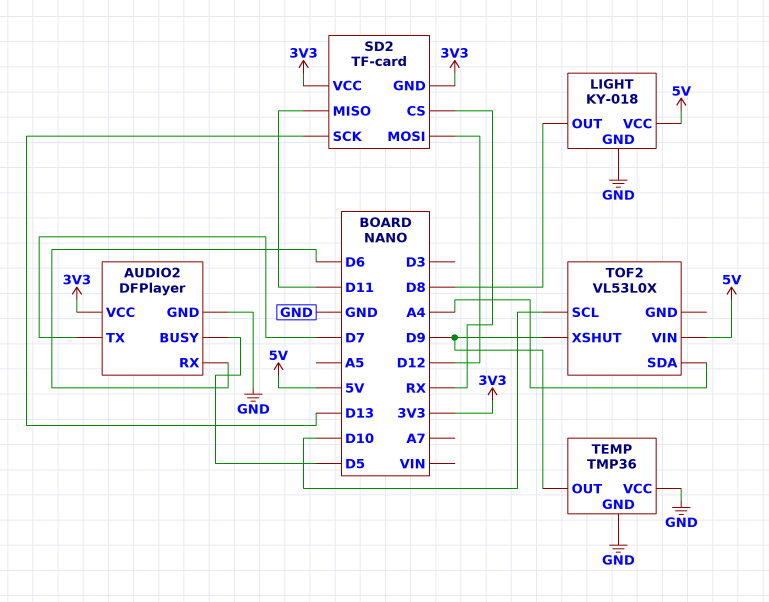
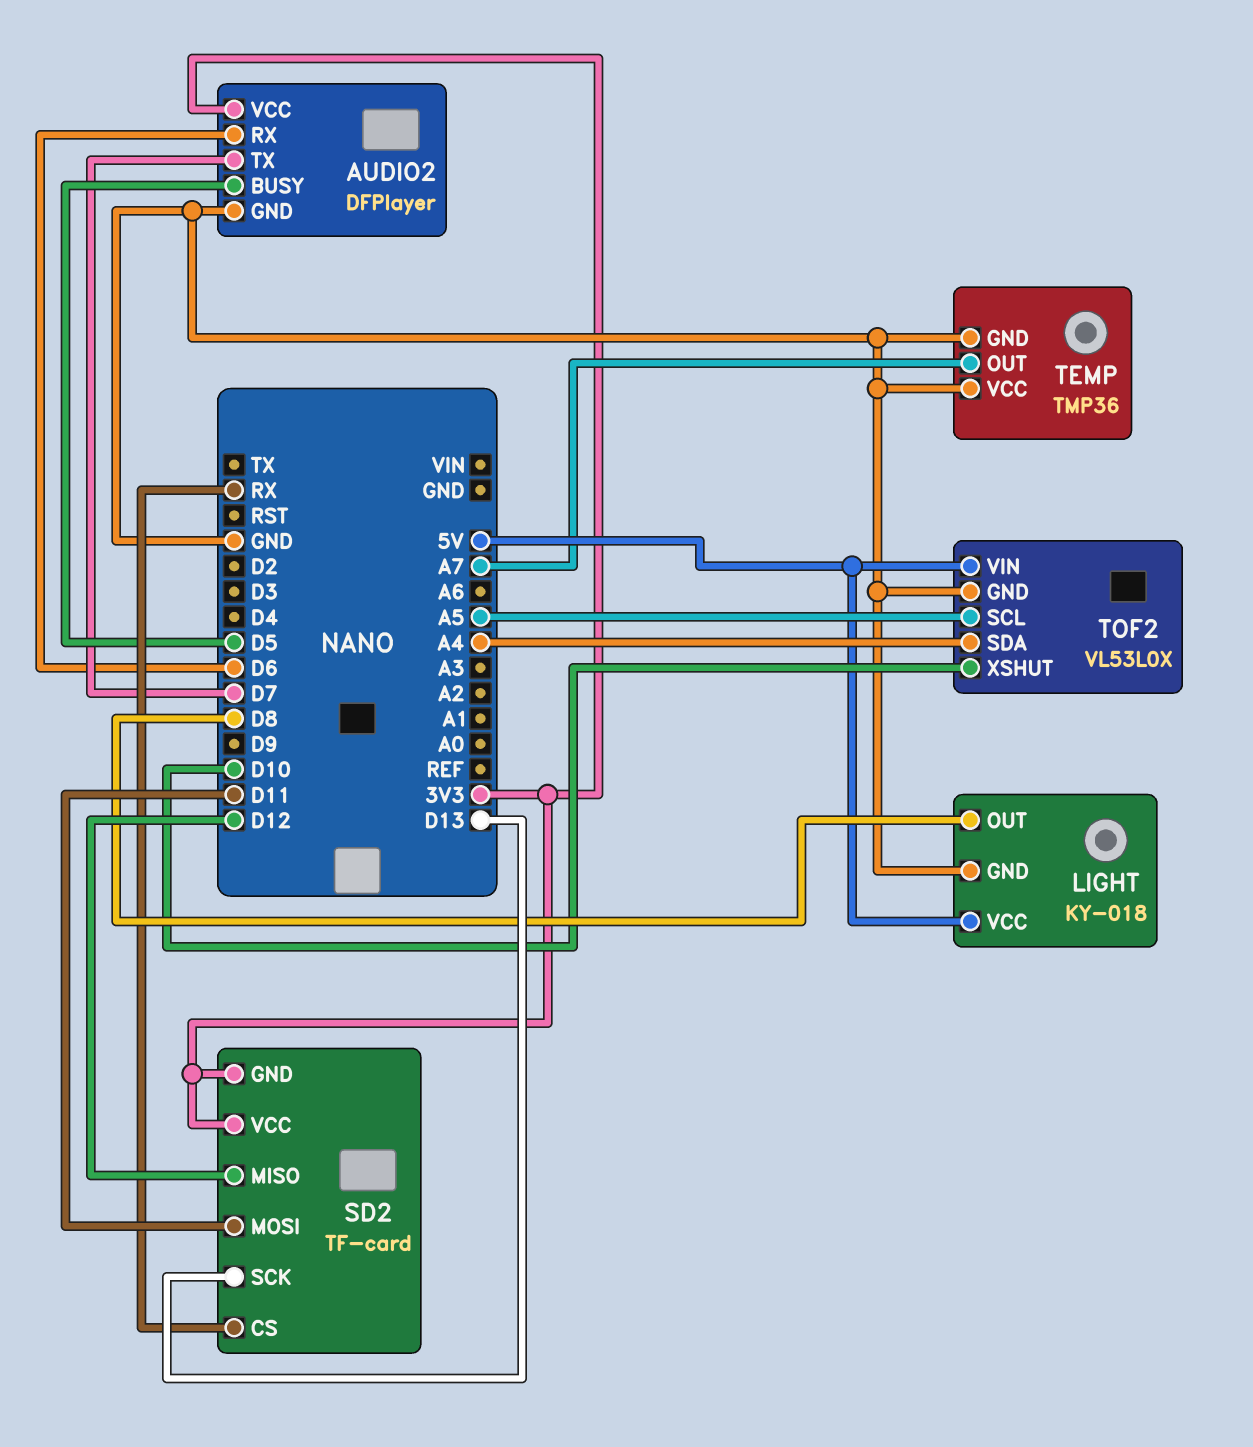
SD2 pin MISO: D11 -> D12
SD2 pin MOSI: D12 -> D11
TEMP pin OUT: D9 -> A7
TOF2 pin GND: none -> GND
TOF2 pin SCL: D10 -> A5
TOF2 pin XSHUT: D9 -> D10

